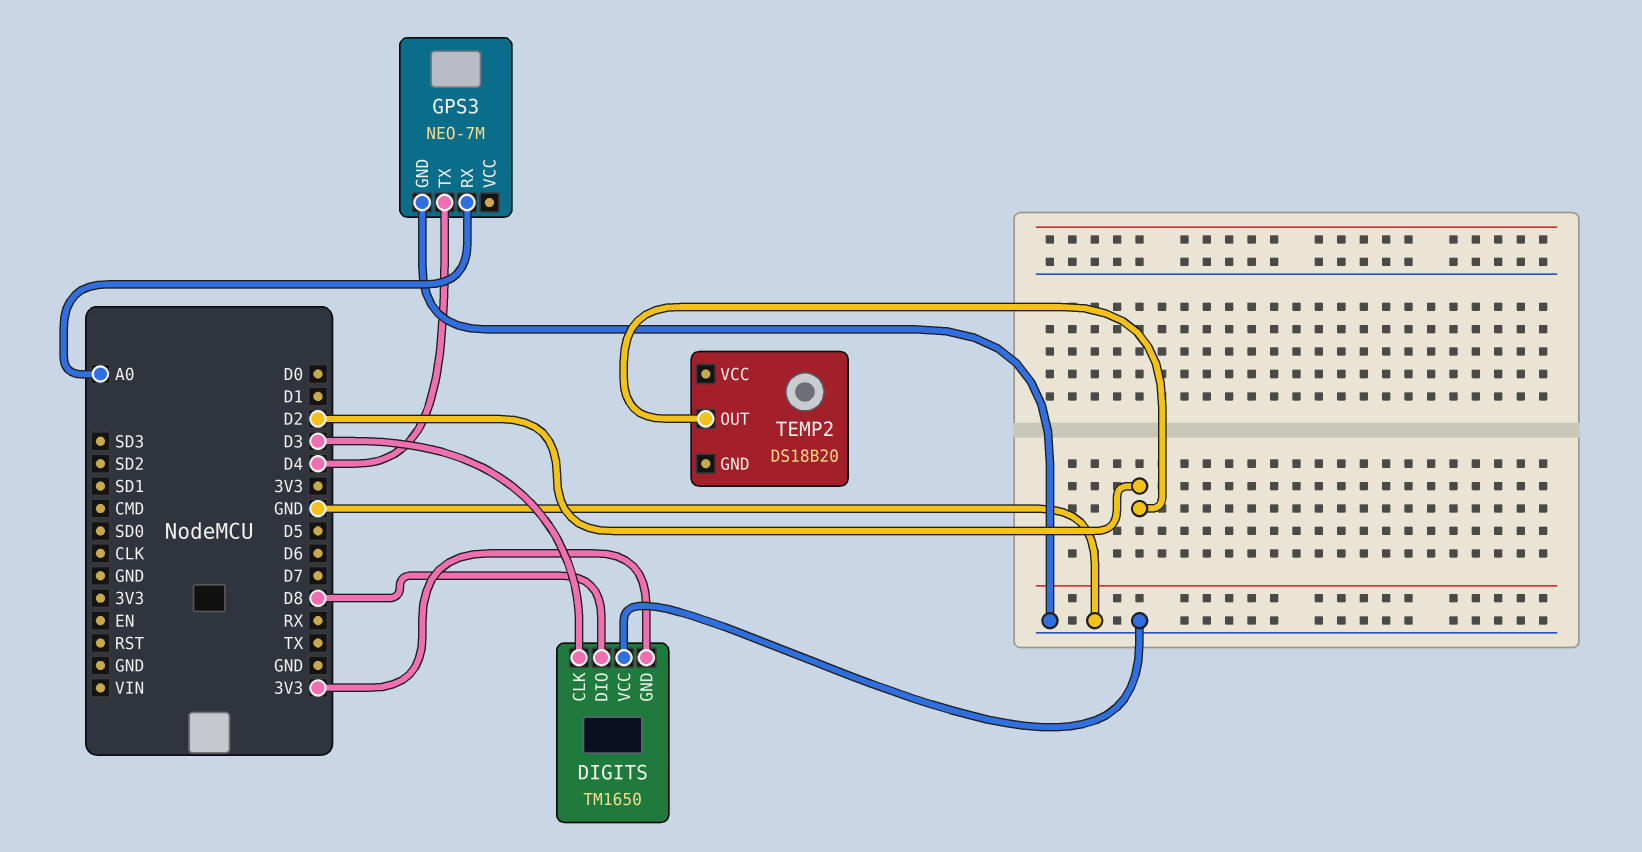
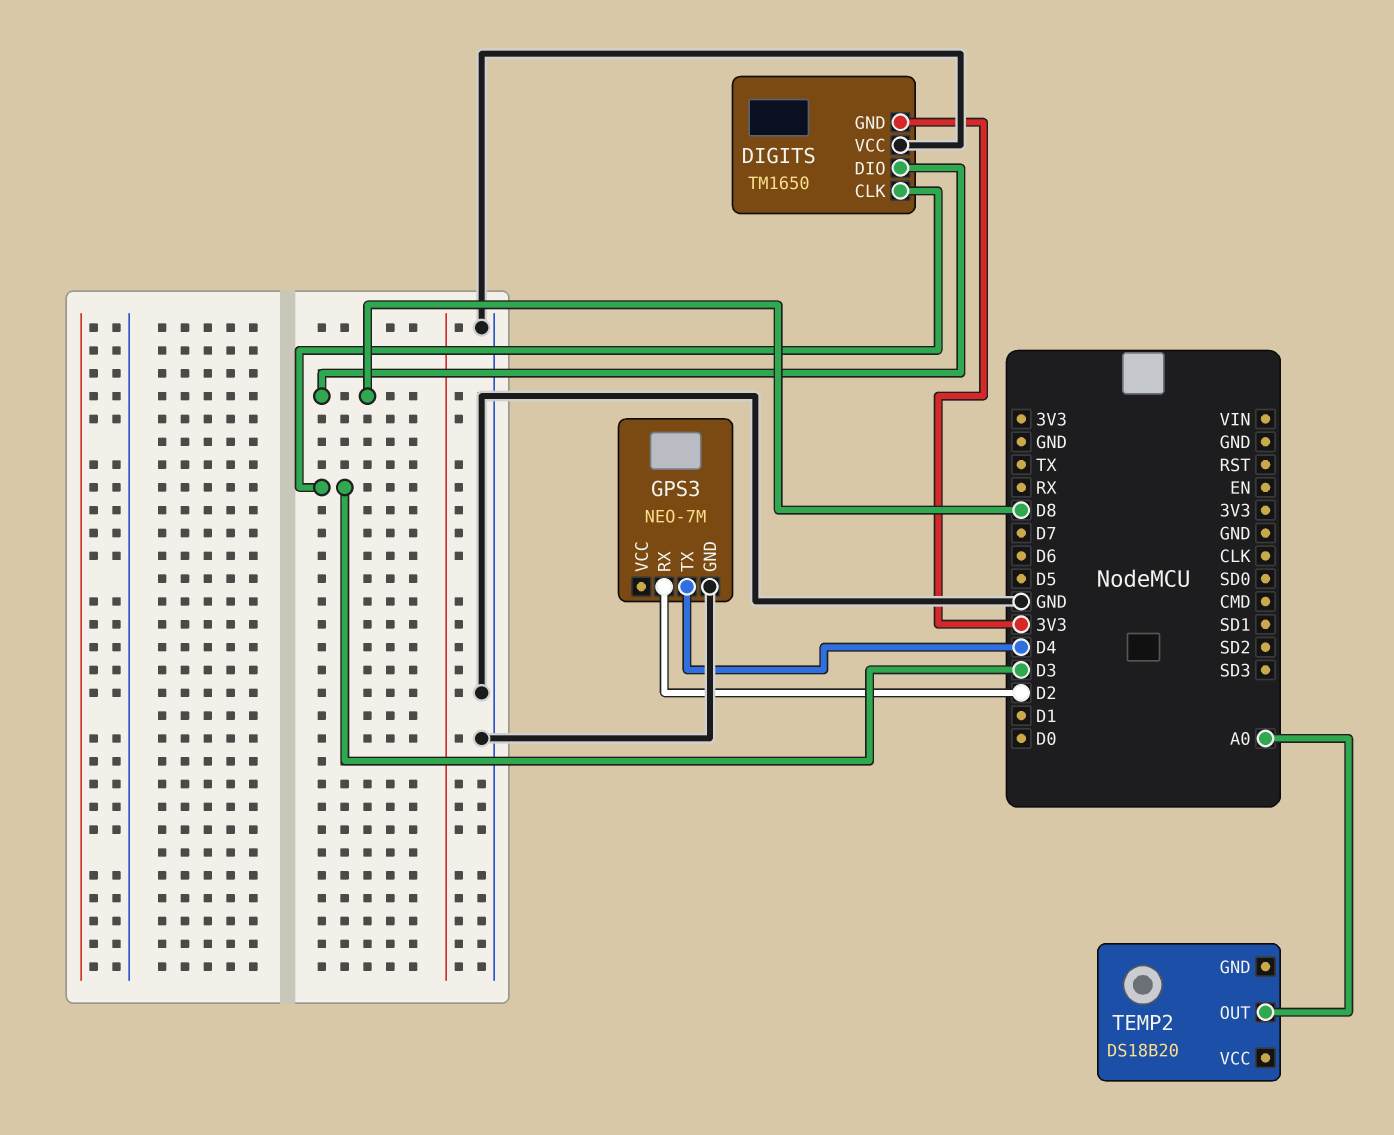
GPS3 pin RX: A0 -> D2
TEMP2 pin OUT: D2 -> A0

